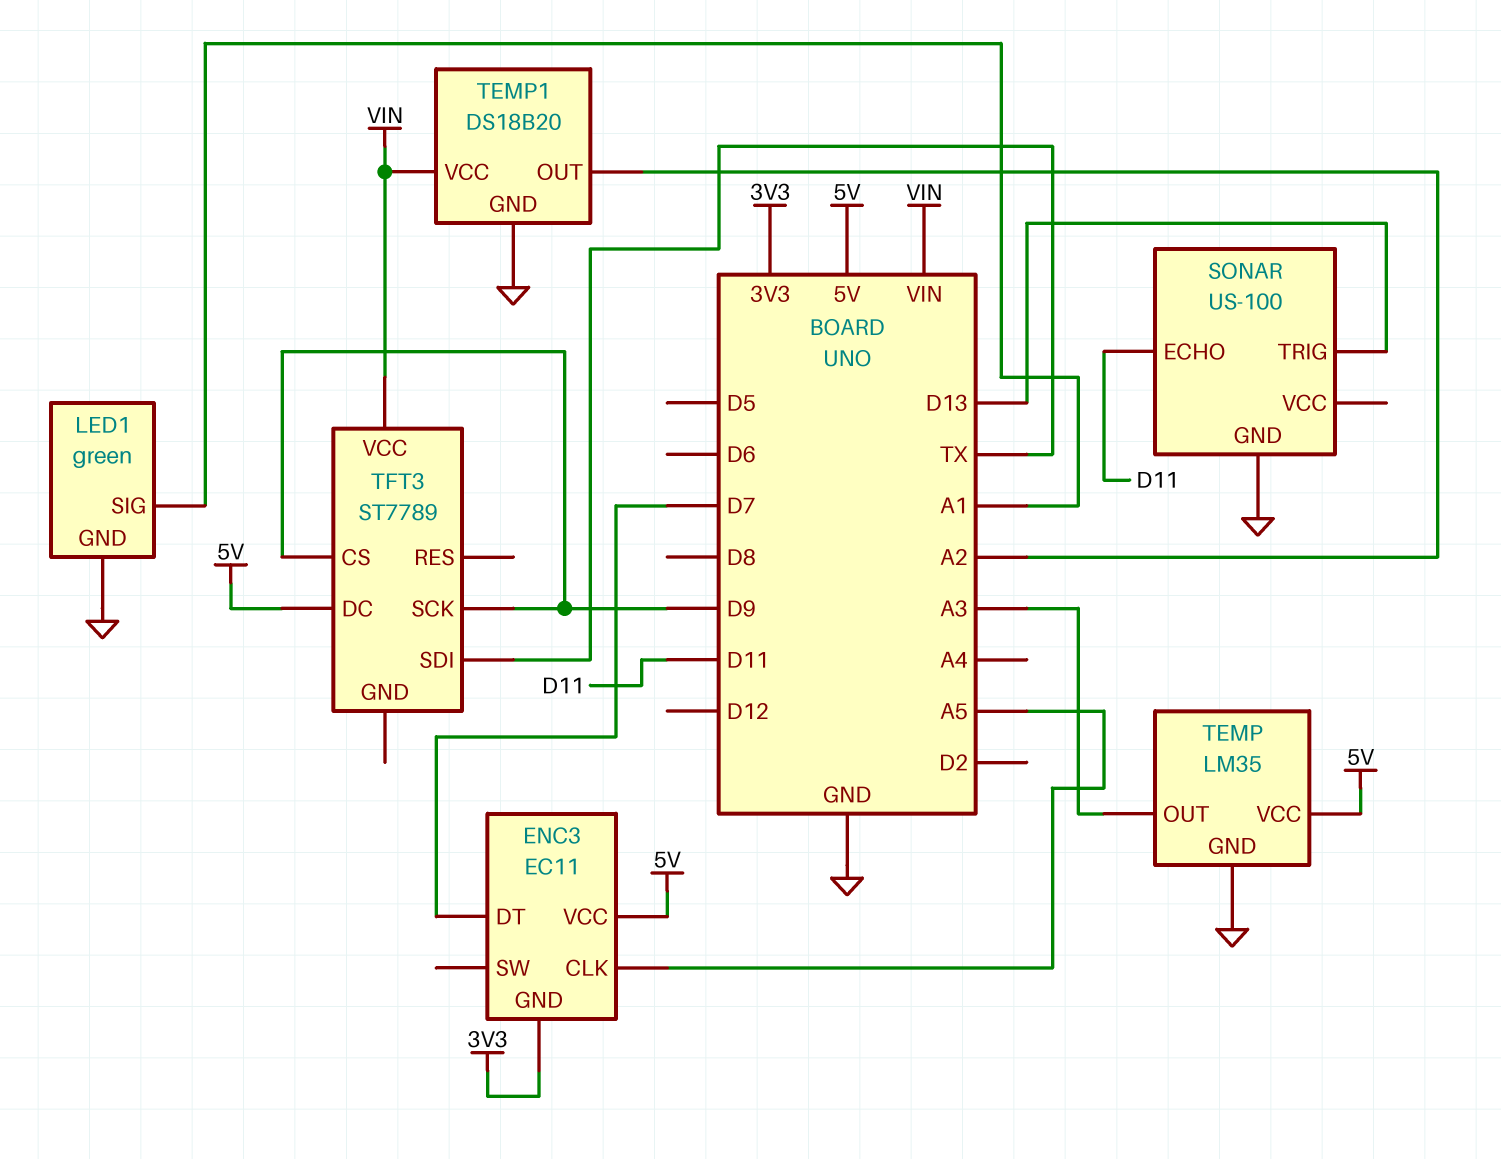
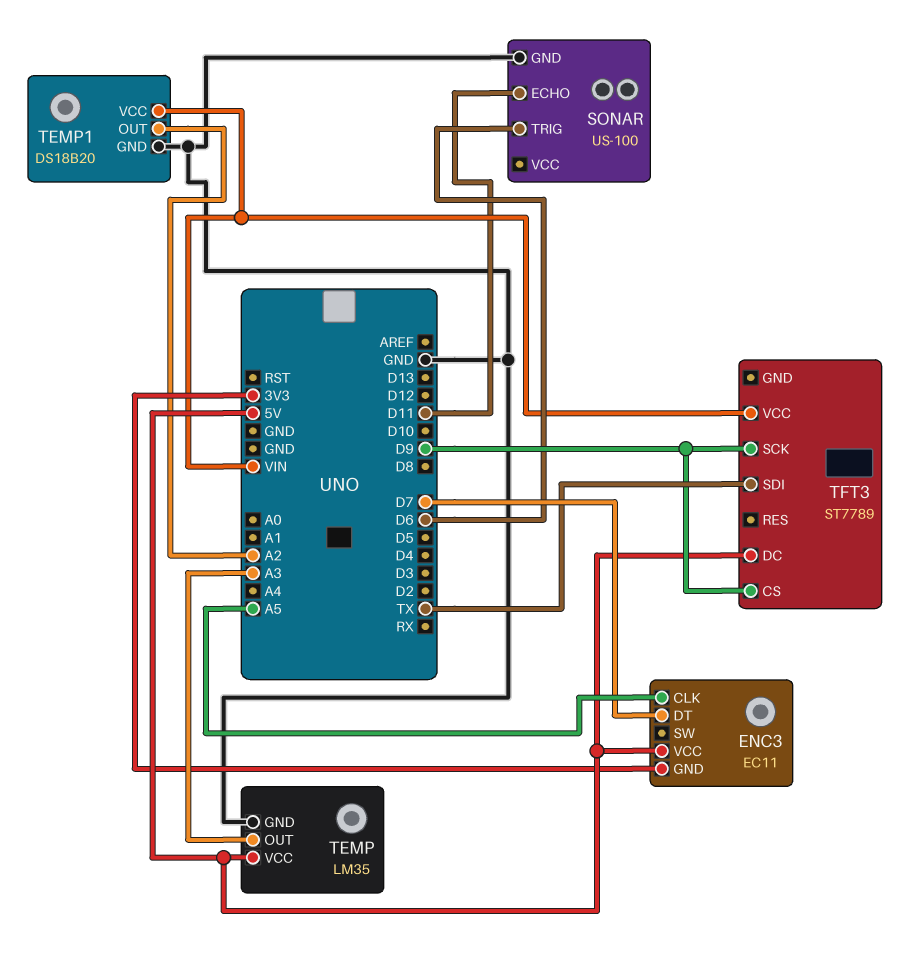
LED1: green -> none
LED1 pin GND: GND -> none
LED1 pin SIG: A1 -> none
SONAR pin TRIG: D13 -> D6

